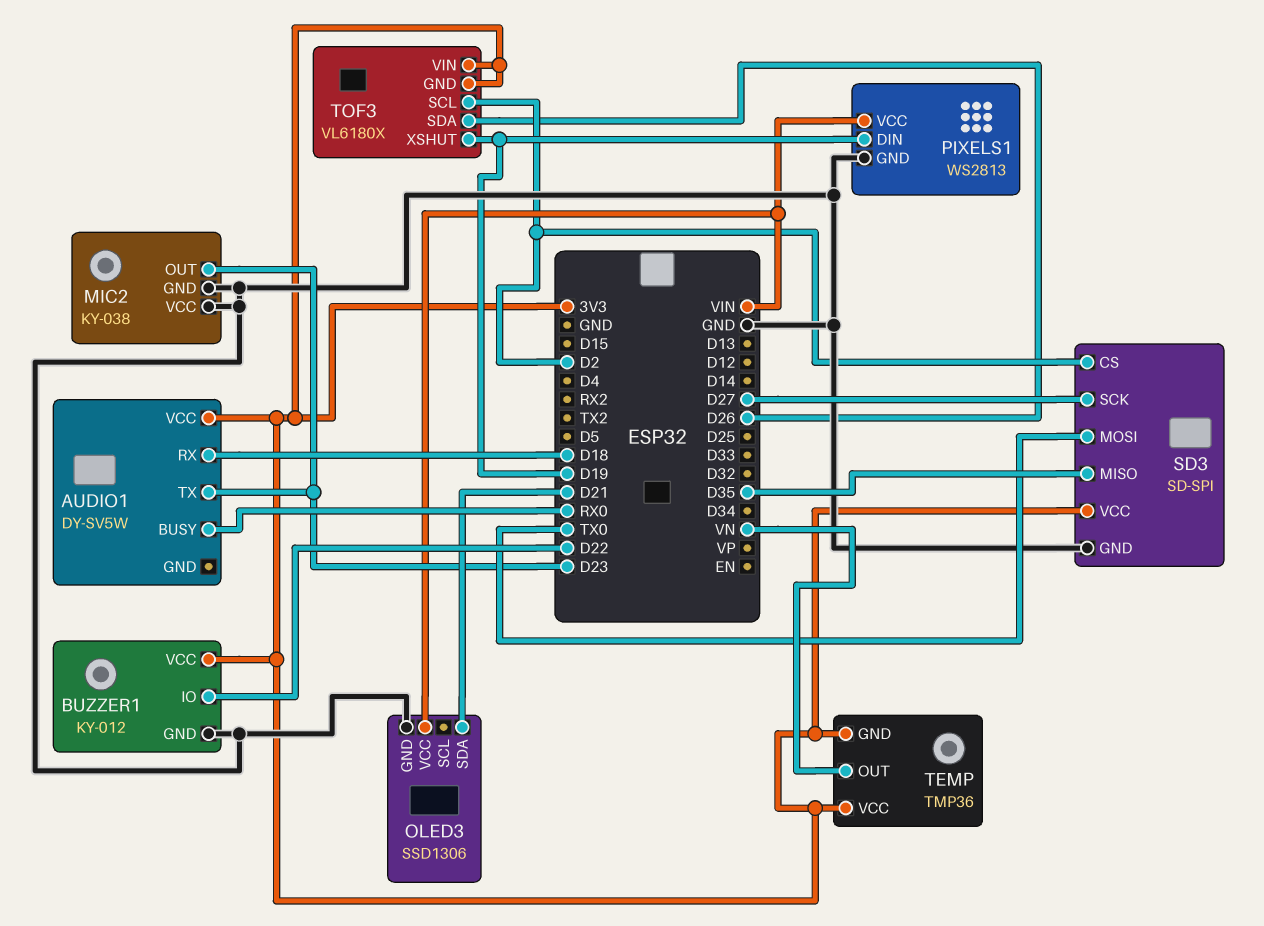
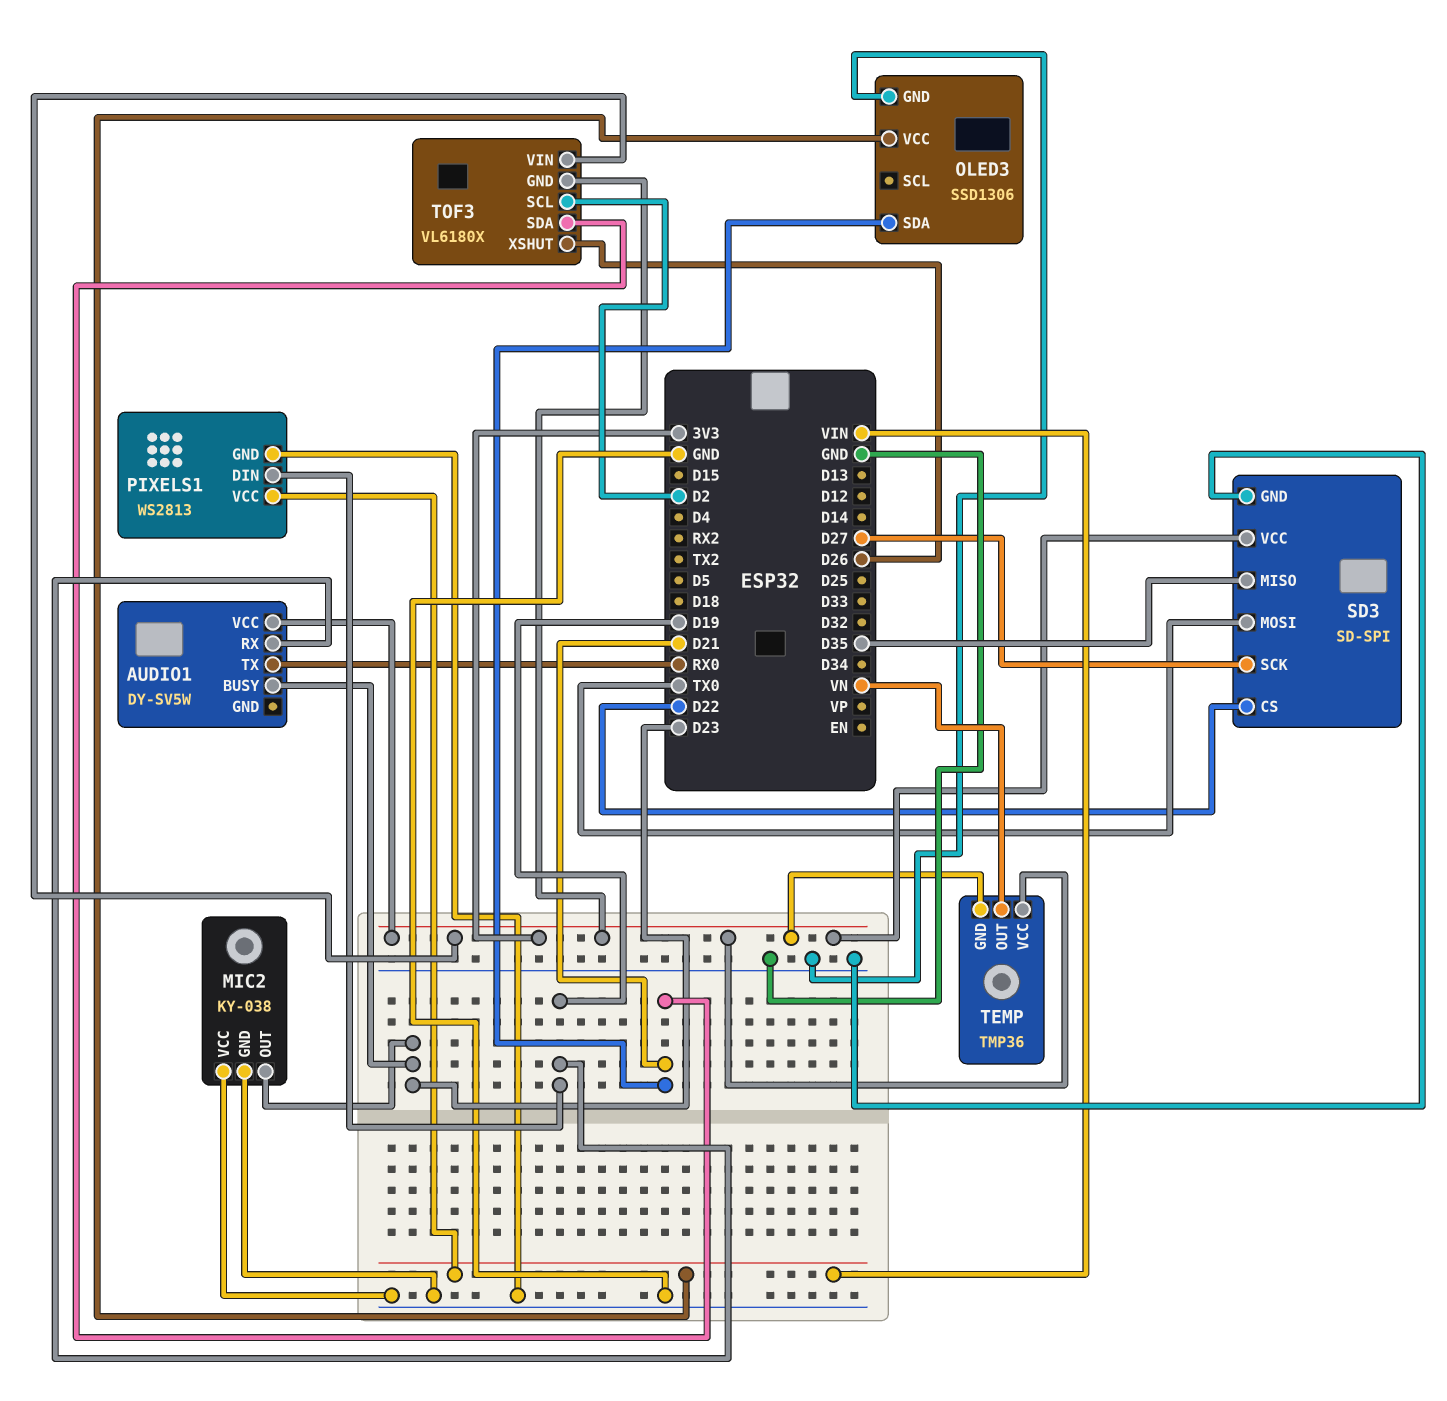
AUDIO1 pin BUSY: RX0 -> D23
AUDIO1 pin RX: D18 -> D19
AUDIO1 pin TX: D23 -> RX0
BUZZER1: KY-012 -> none
BUZZER1 pin GND: GND -> none
BUZZER1 pin IO: D22 -> none
BUZZER1 pin VCC: 3V3 -> none
SD3 pin CS: D2 -> D22
TOF3 pin SDA: D26 -> D21
TOF3 pin XSHUT: D19 -> D26

